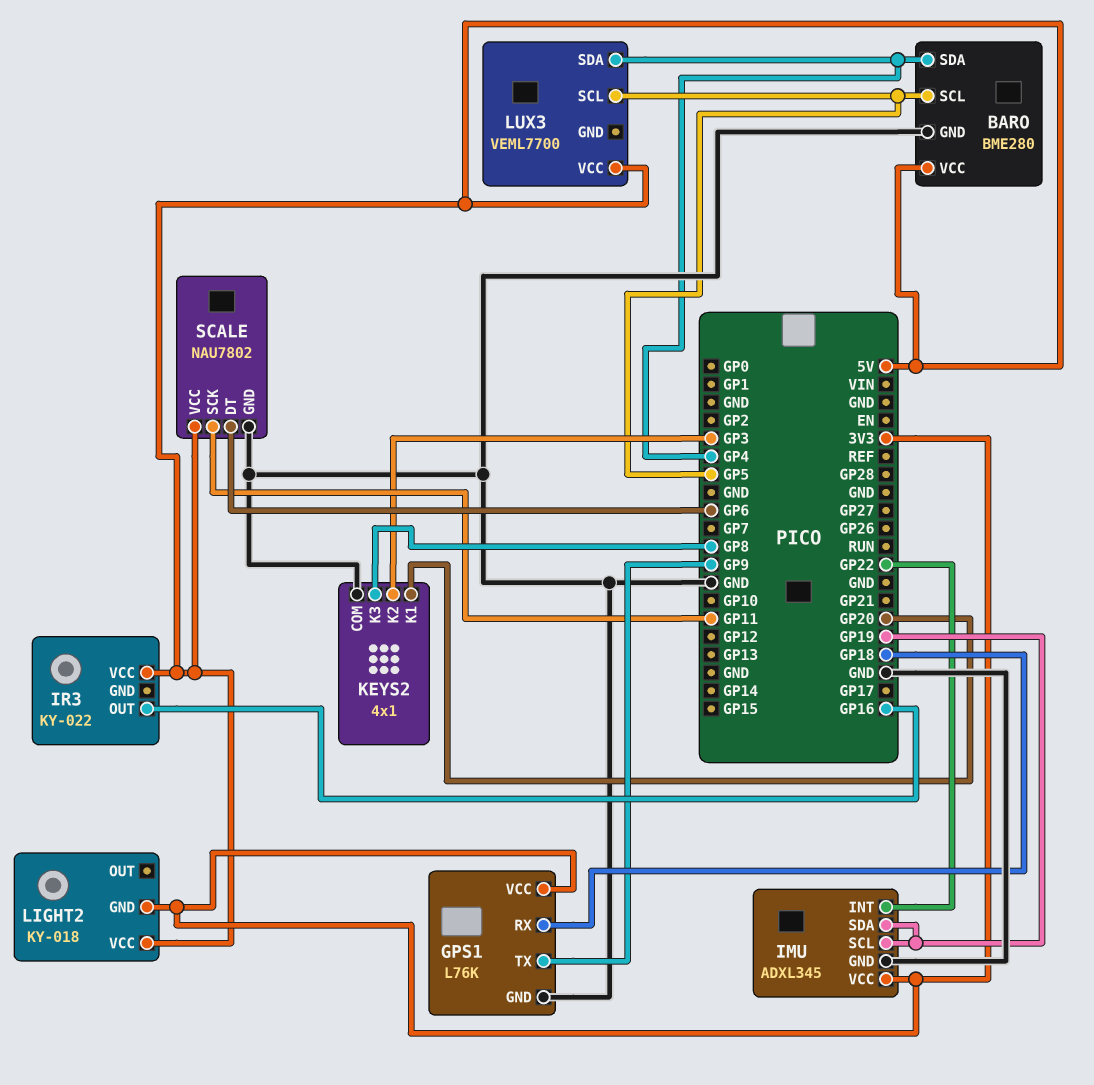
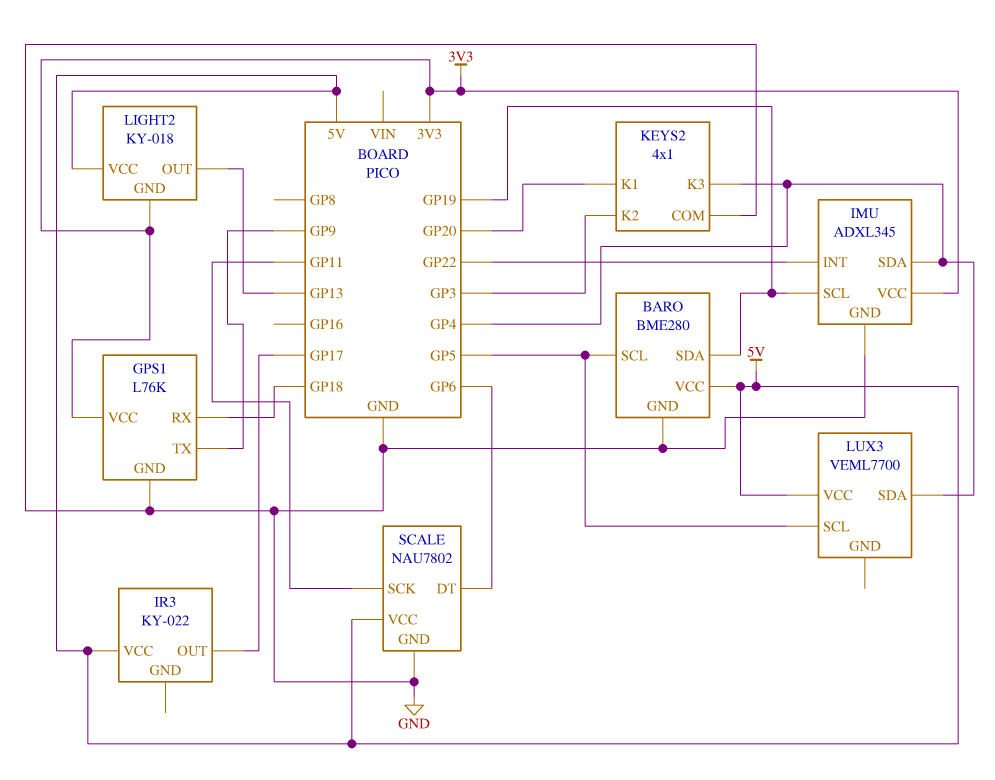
BARO pin SDA: GP4 -> GP19
IMU pin SDA: GP19 -> GP4
IR3 pin OUT: GP16 -> GP17
KEYS2 pin K3: GP8 -> GP4
LIGHT2 pin OUT: none -> GP13

